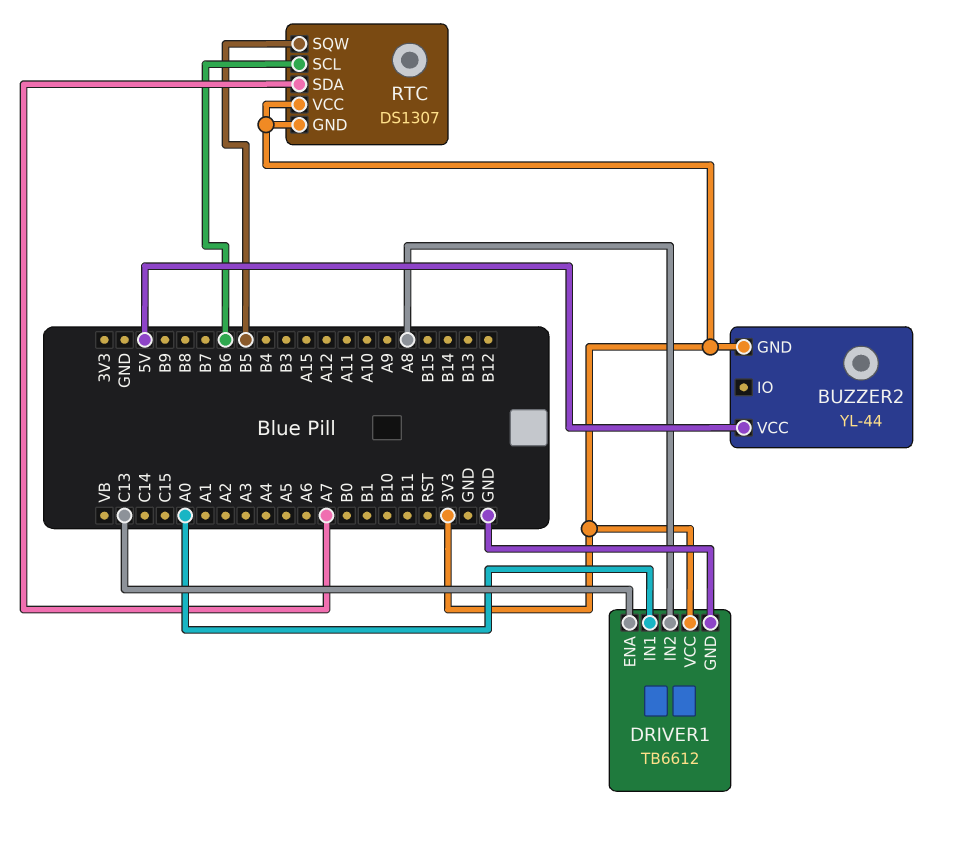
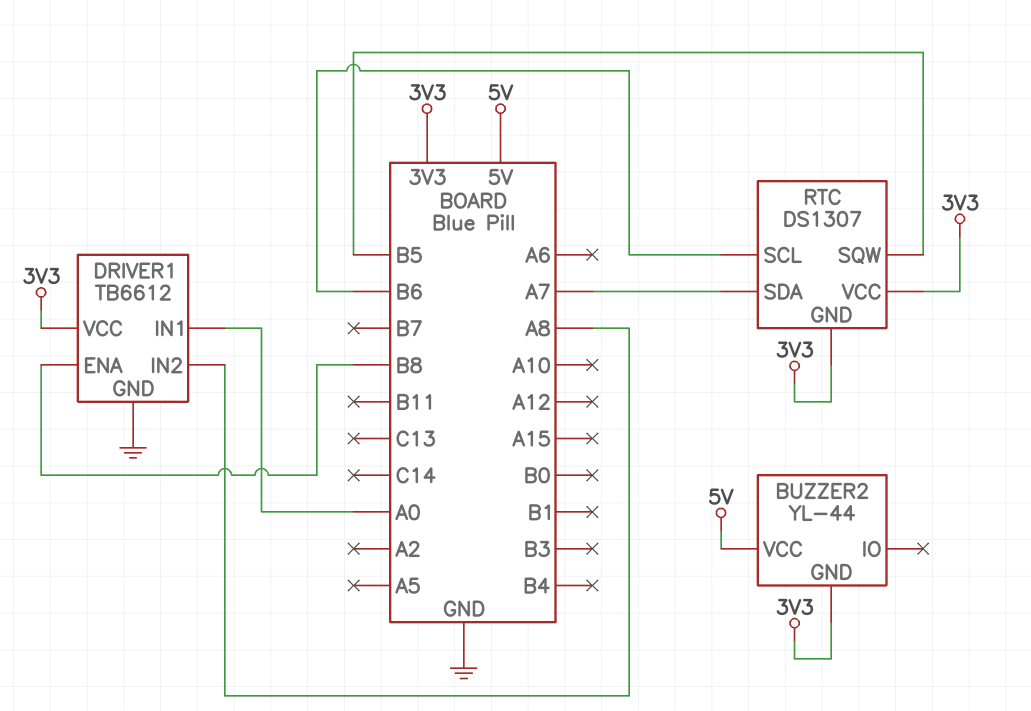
DRIVER1 pin ENA: C13 -> B8

